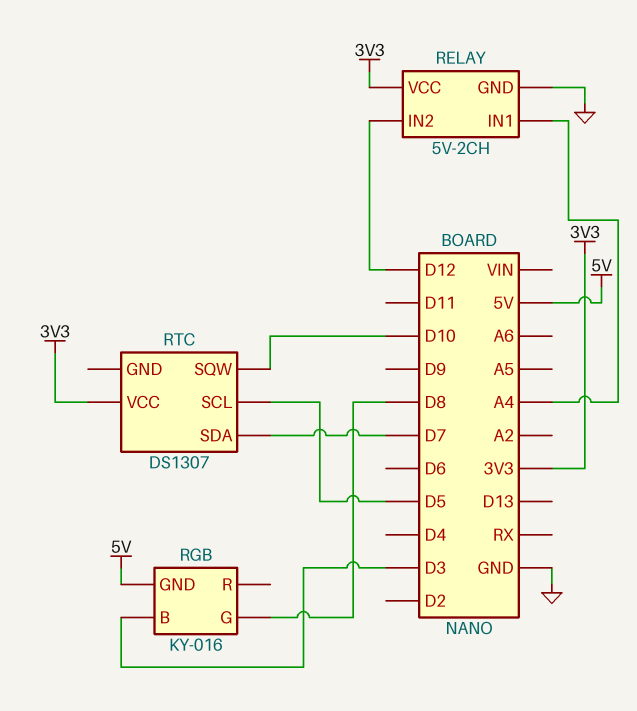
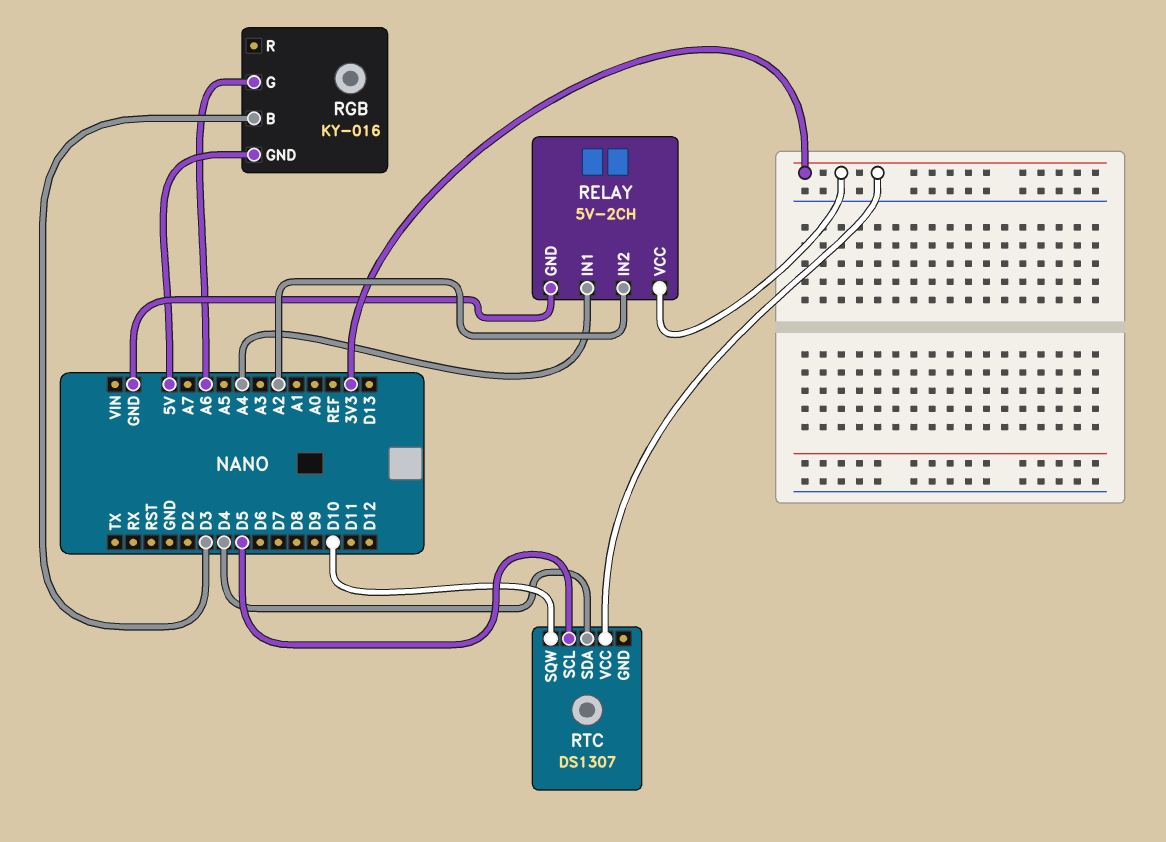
RELAY pin IN2: D12 -> A2
RGB pin G: D8 -> A6
RTC pin SDA: D7 -> D4

